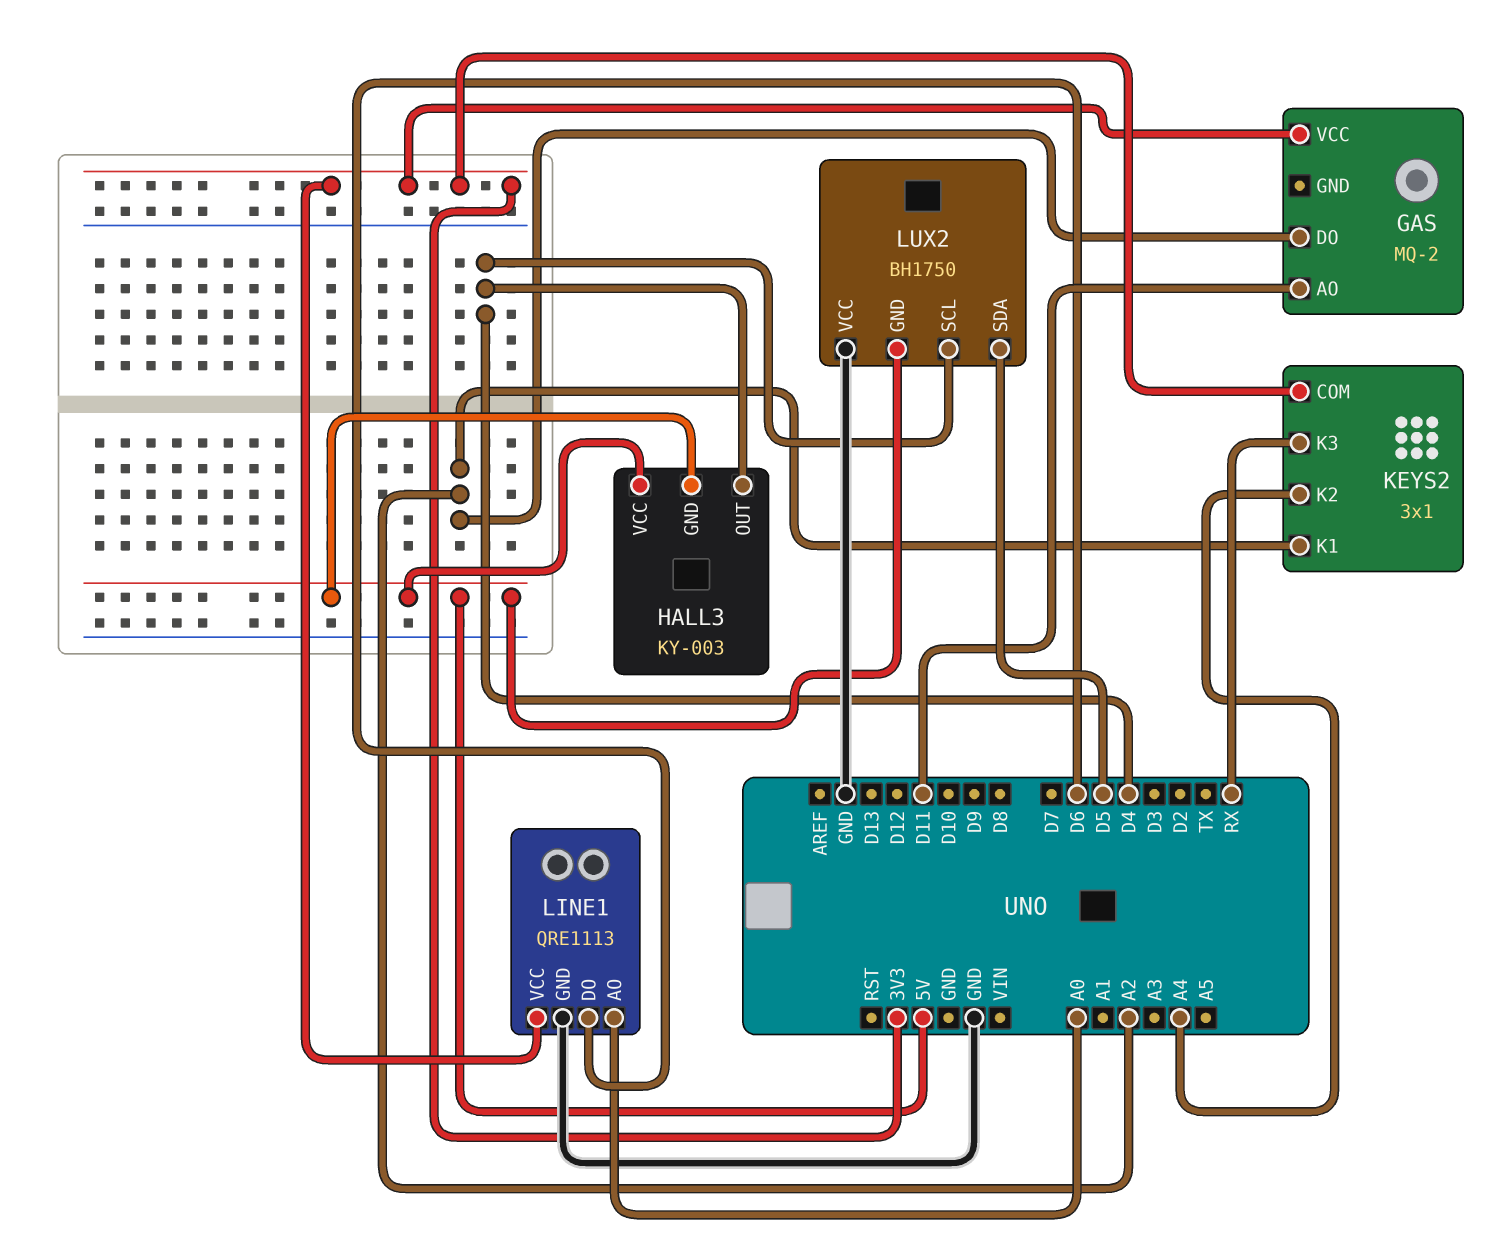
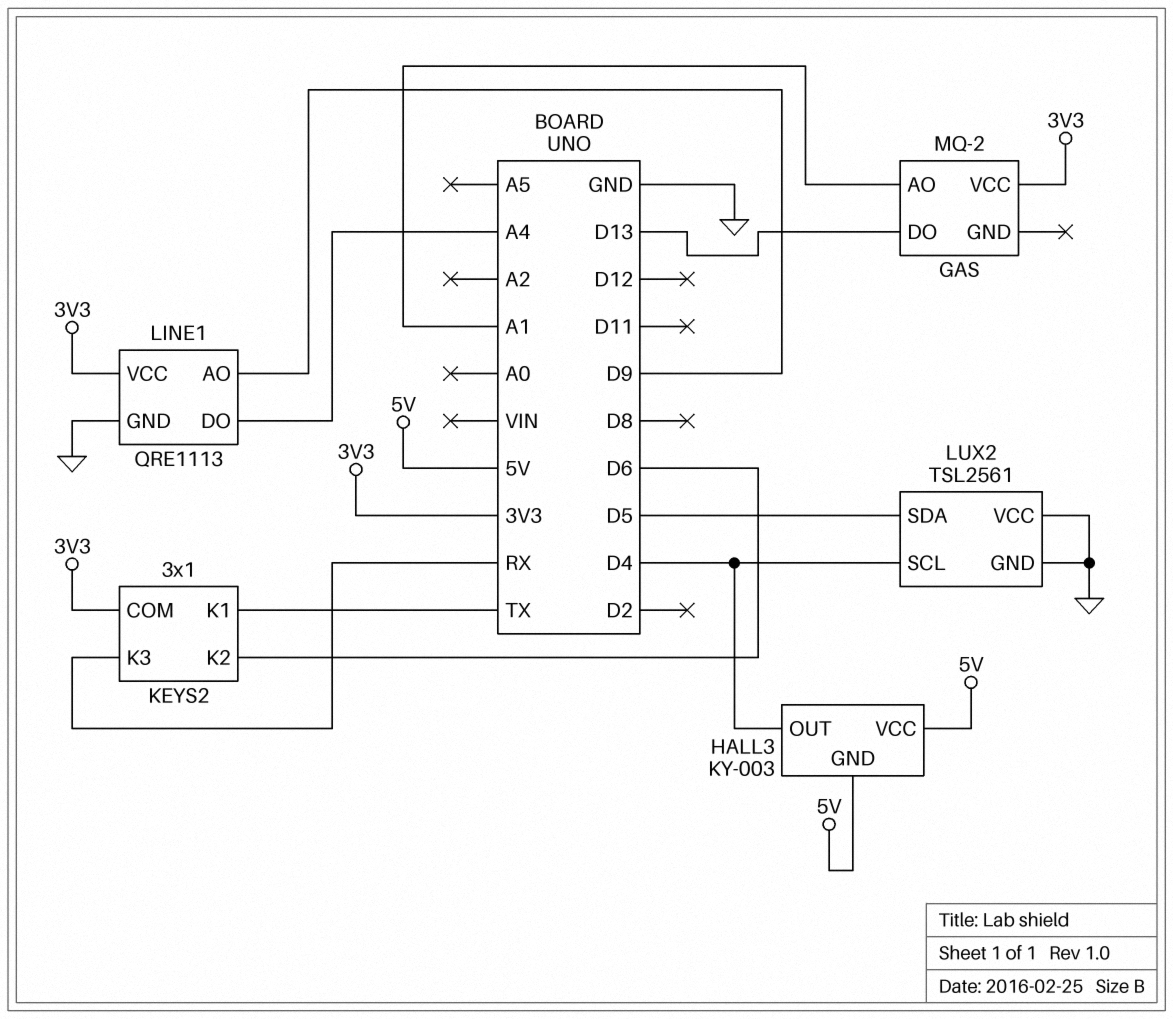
GAS pin AO: D11 -> A1
GAS pin DO: A2 -> D13
KEYS2 pin K1: A2 -> TX
KEYS2 pin K2: A4 -> D6
LINE1 pin AO: A0 -> D9
LINE1 pin DO: D6 -> A4
LUX2: BH1750 -> TSL2561
LUX2 pin GND: 5V -> GND

